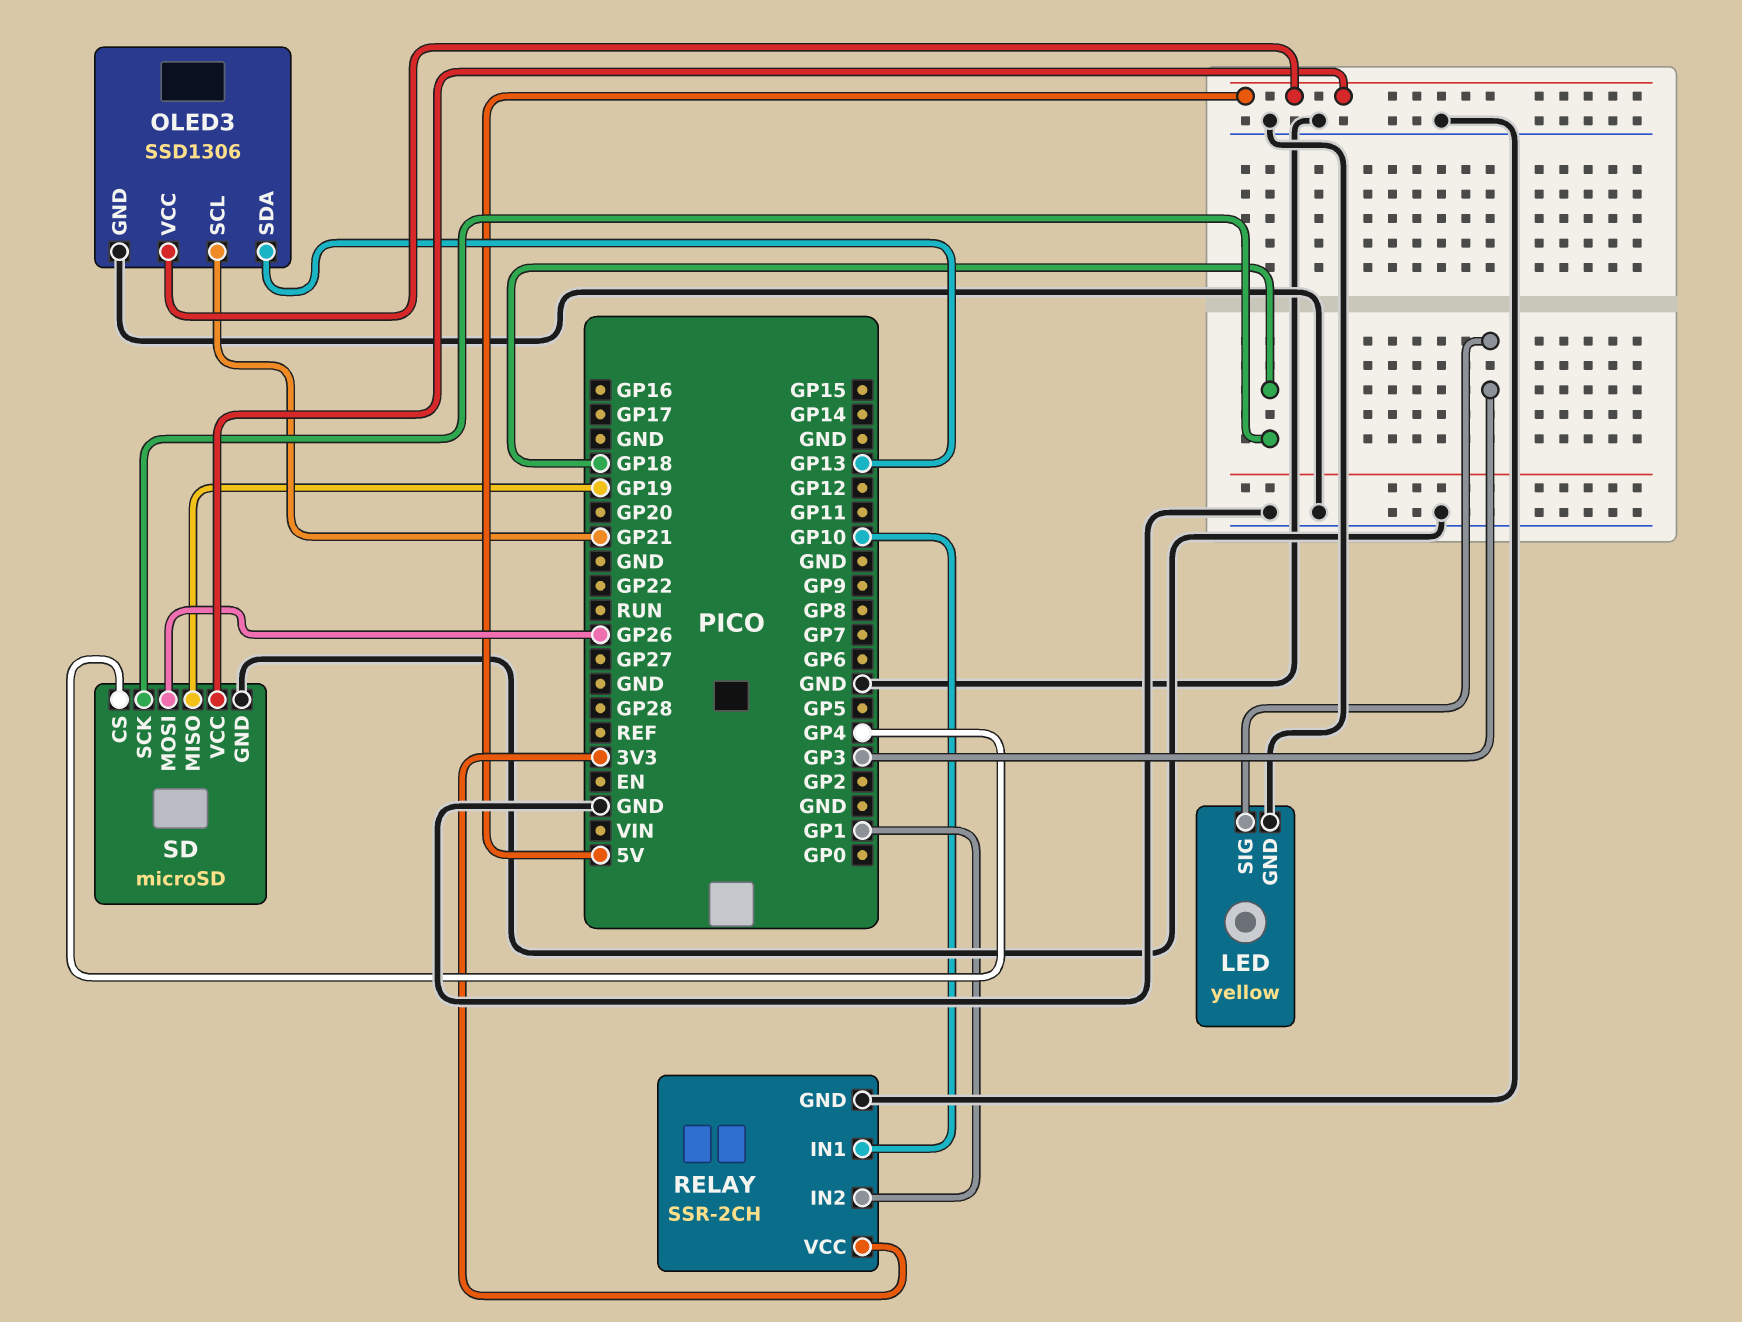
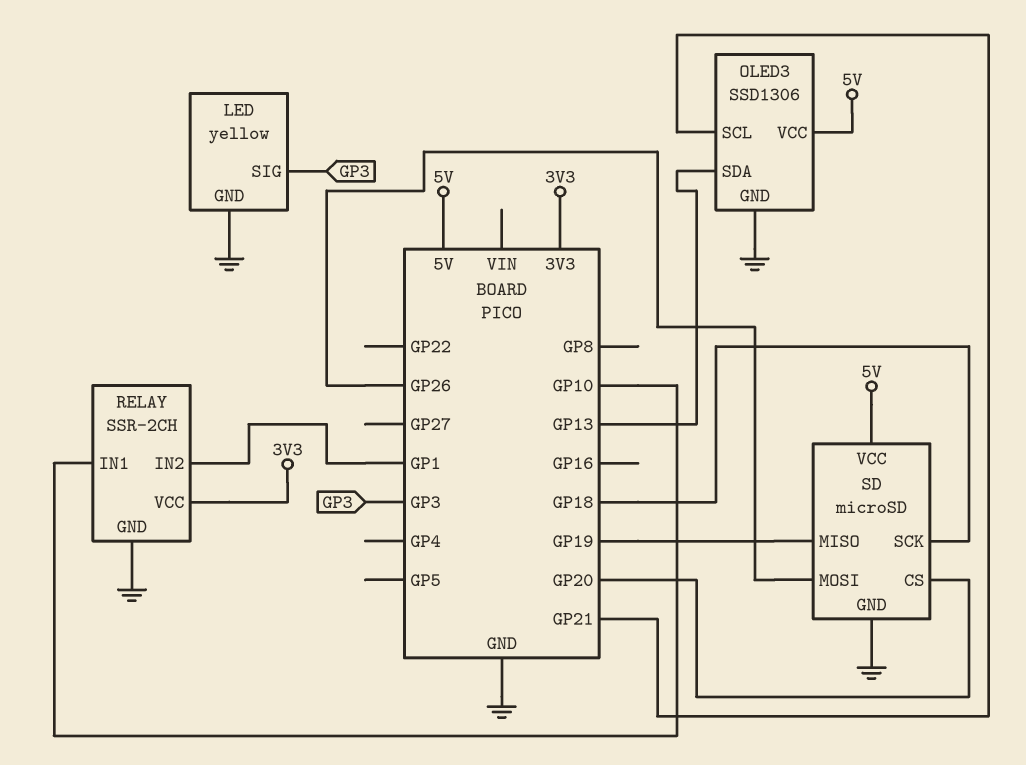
SD pin CS: GP4 -> GP20

